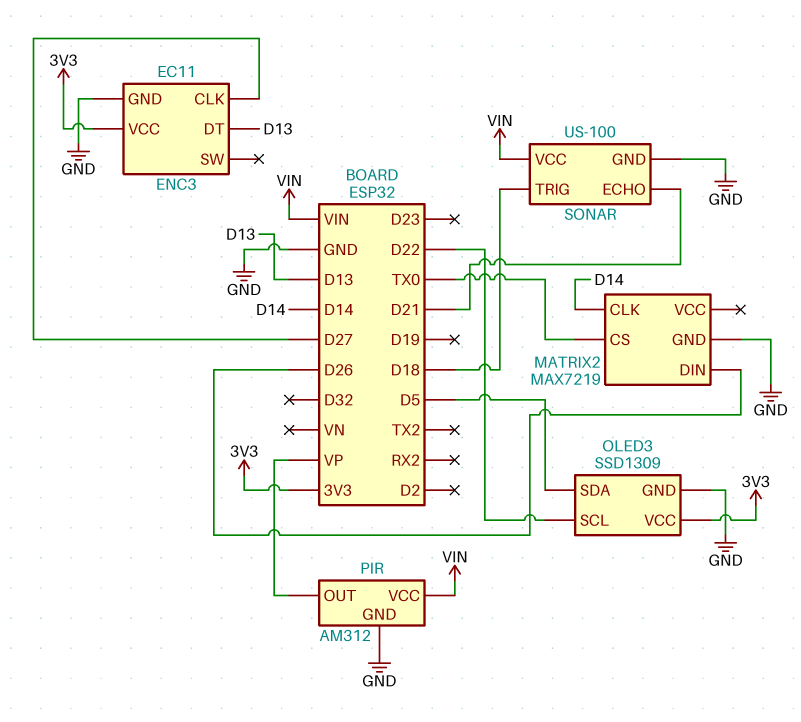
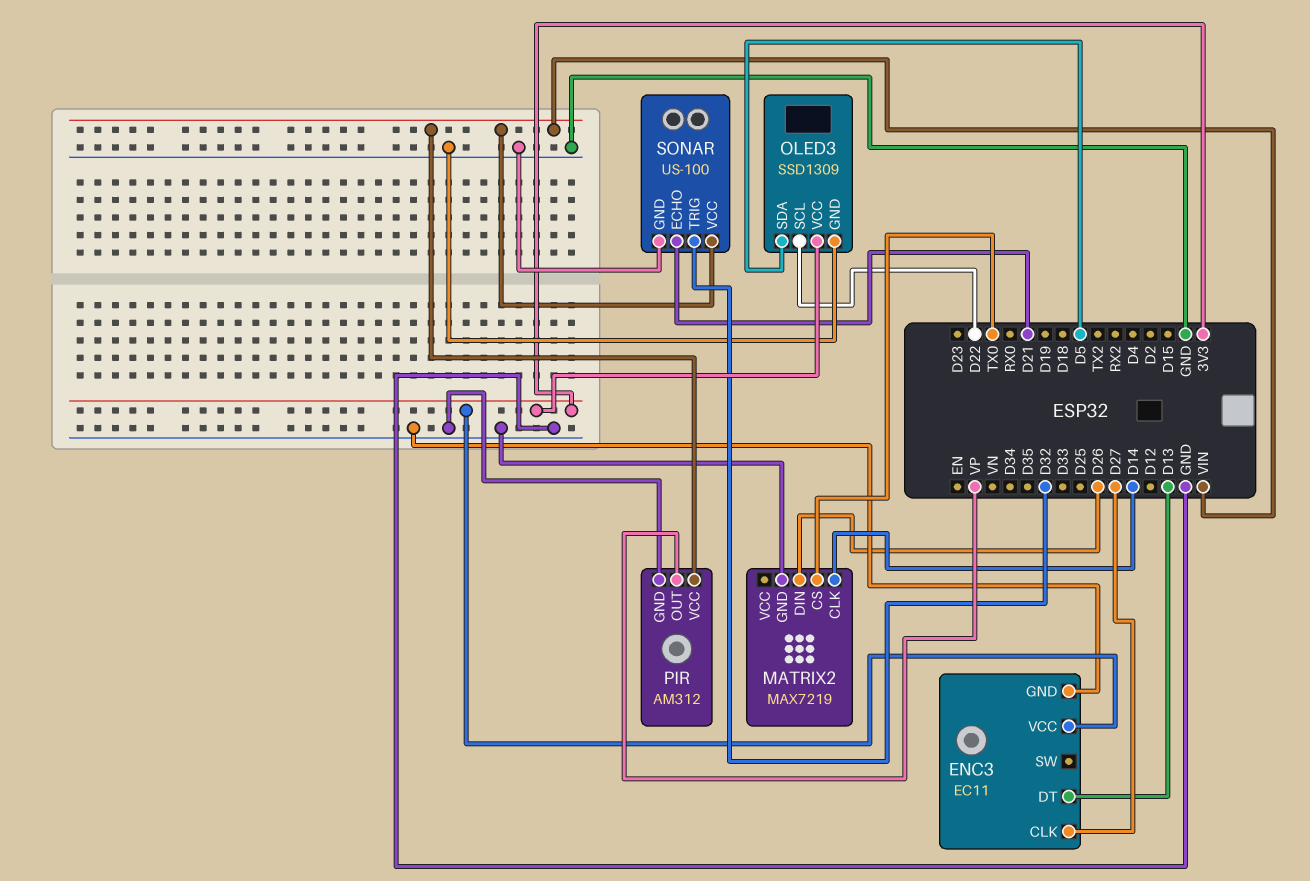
SONAR pin TRIG: D18 -> D32

